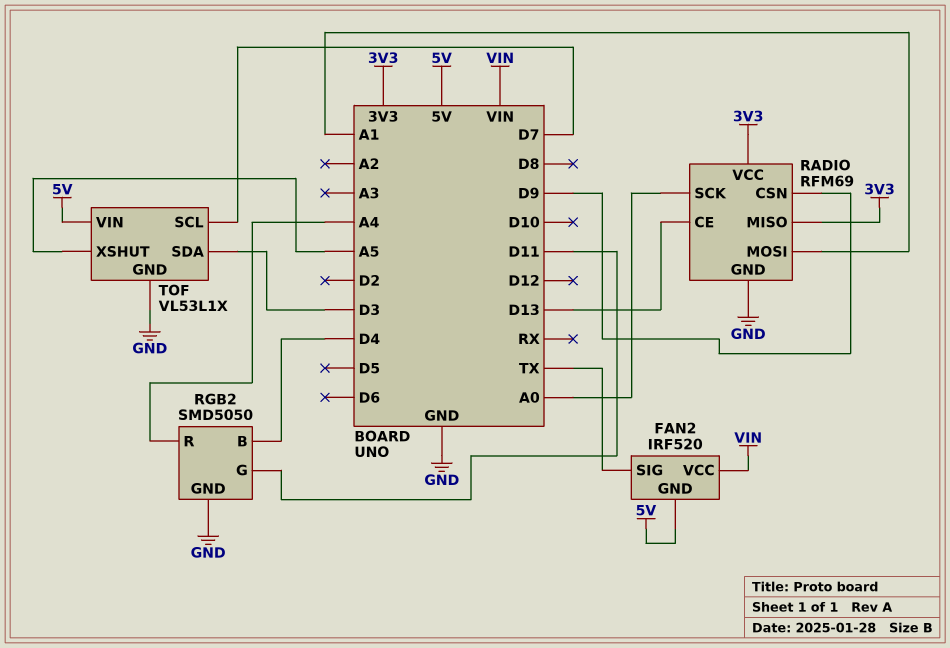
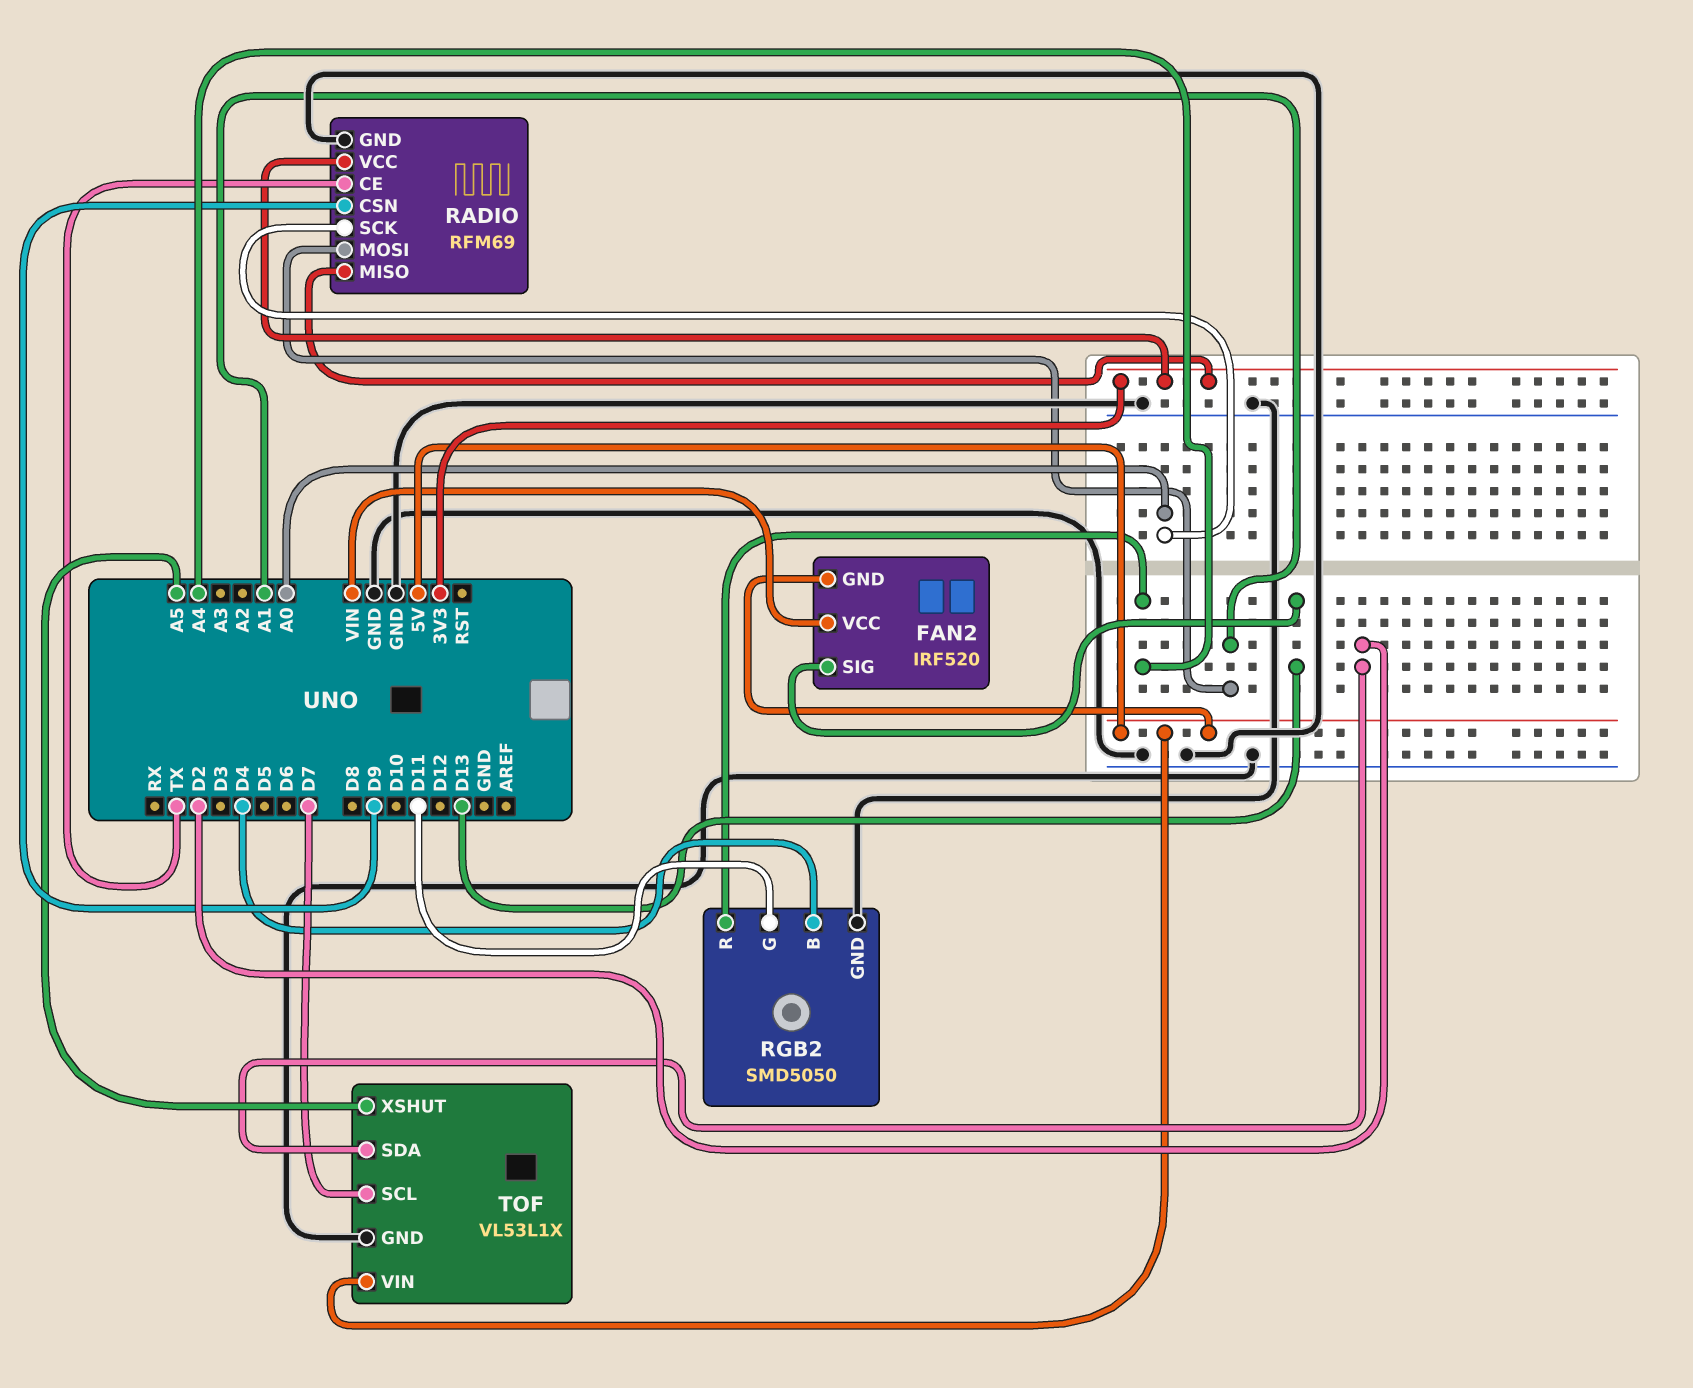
FAN2 pin SIG: TX -> D13
RADIO pin CE: D13 -> TX
TOF pin SDA: D3 -> D2

